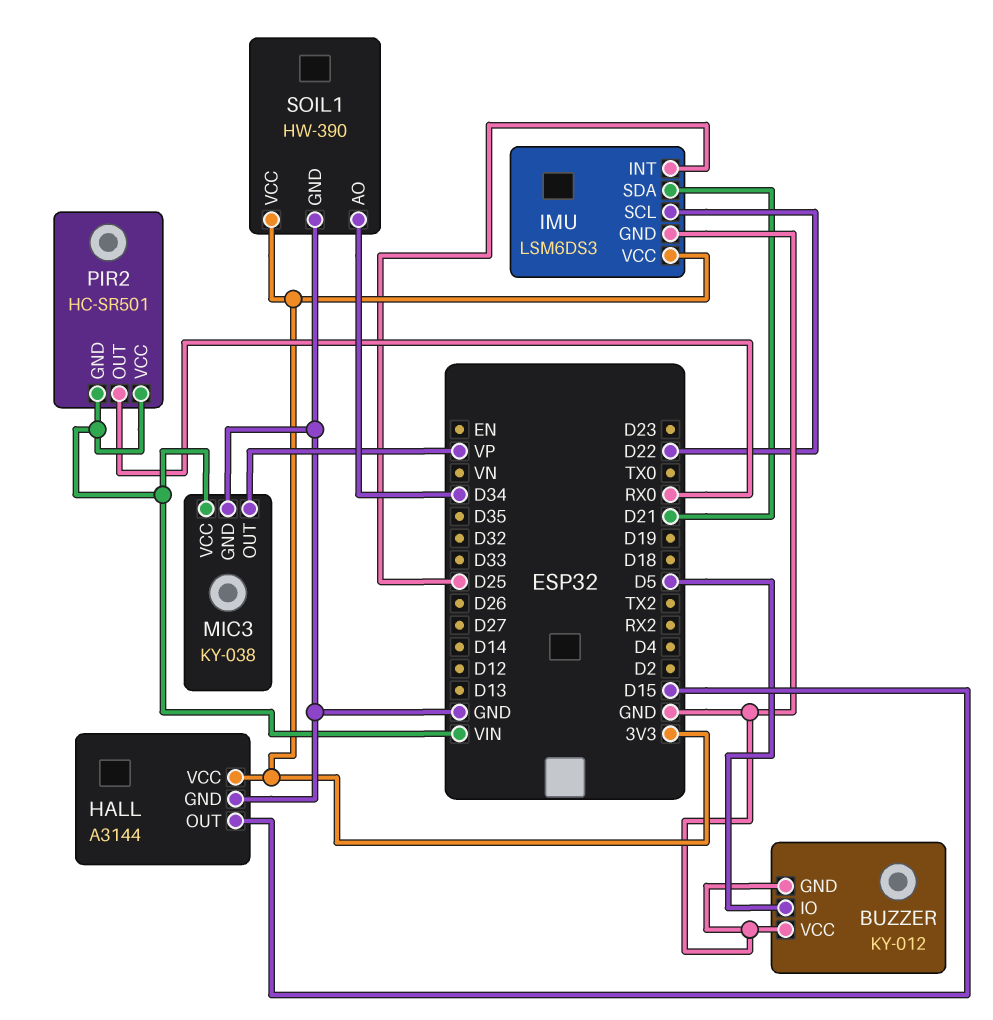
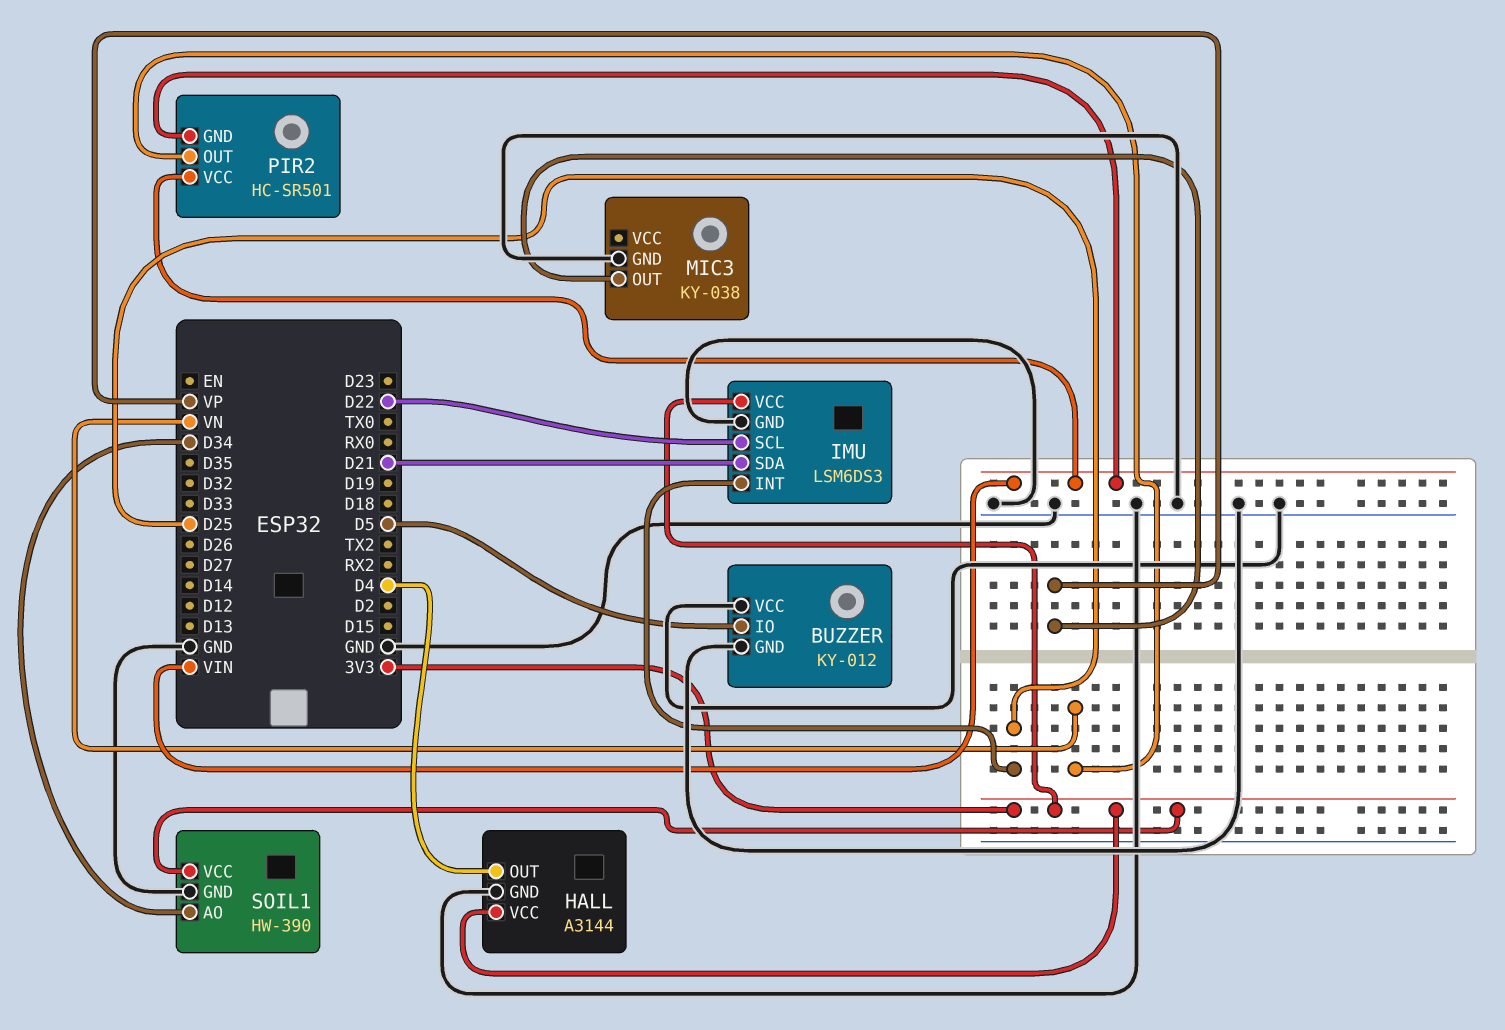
HALL pin OUT: D15 -> D4
MIC3 pin VCC: VIN -> none
PIR2 pin OUT: RX0 -> VN

